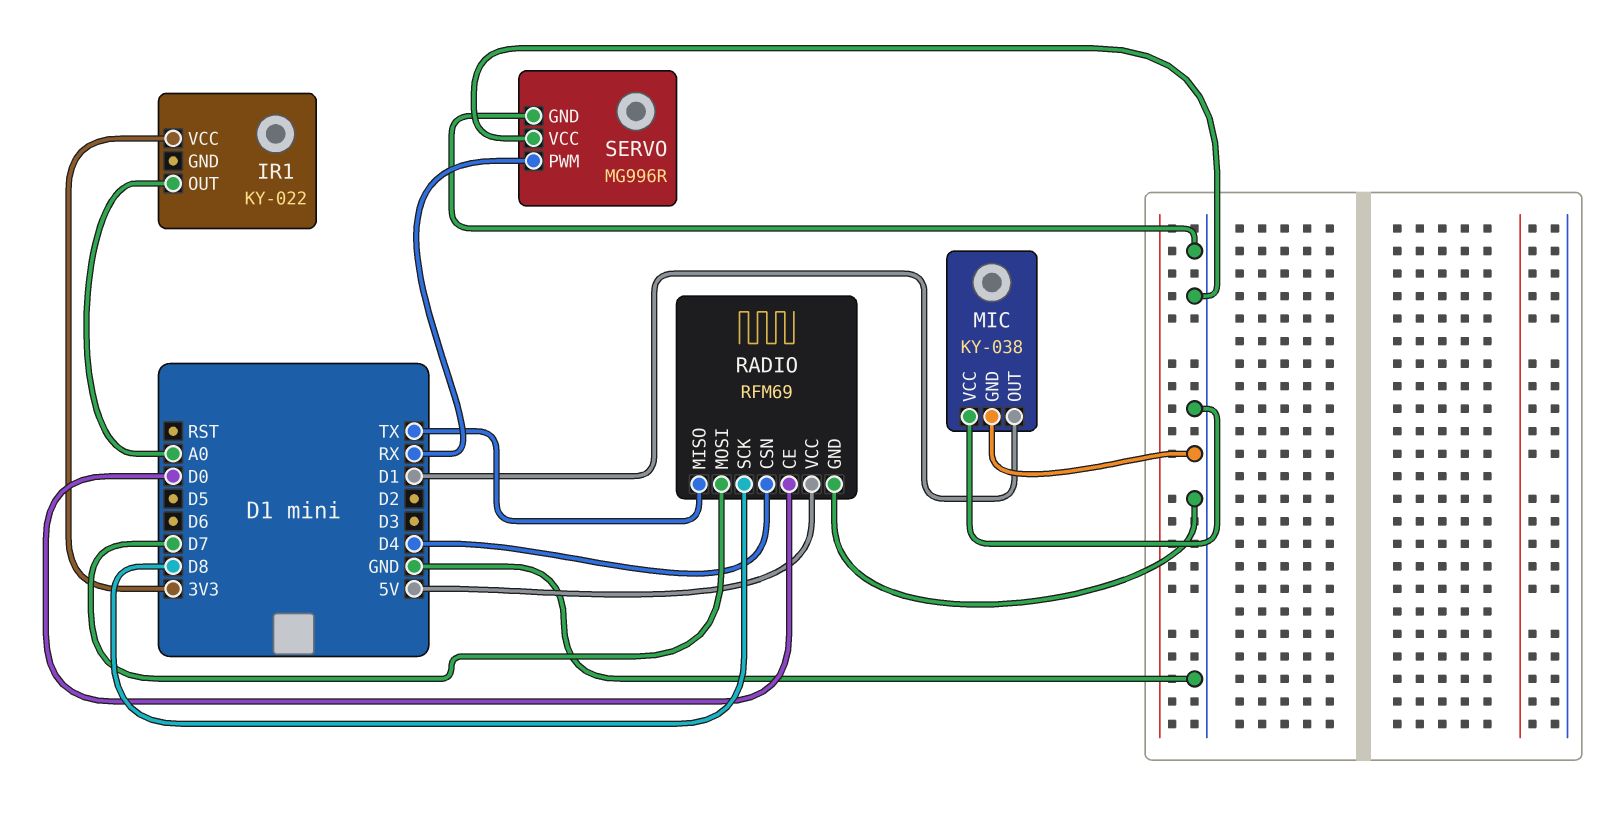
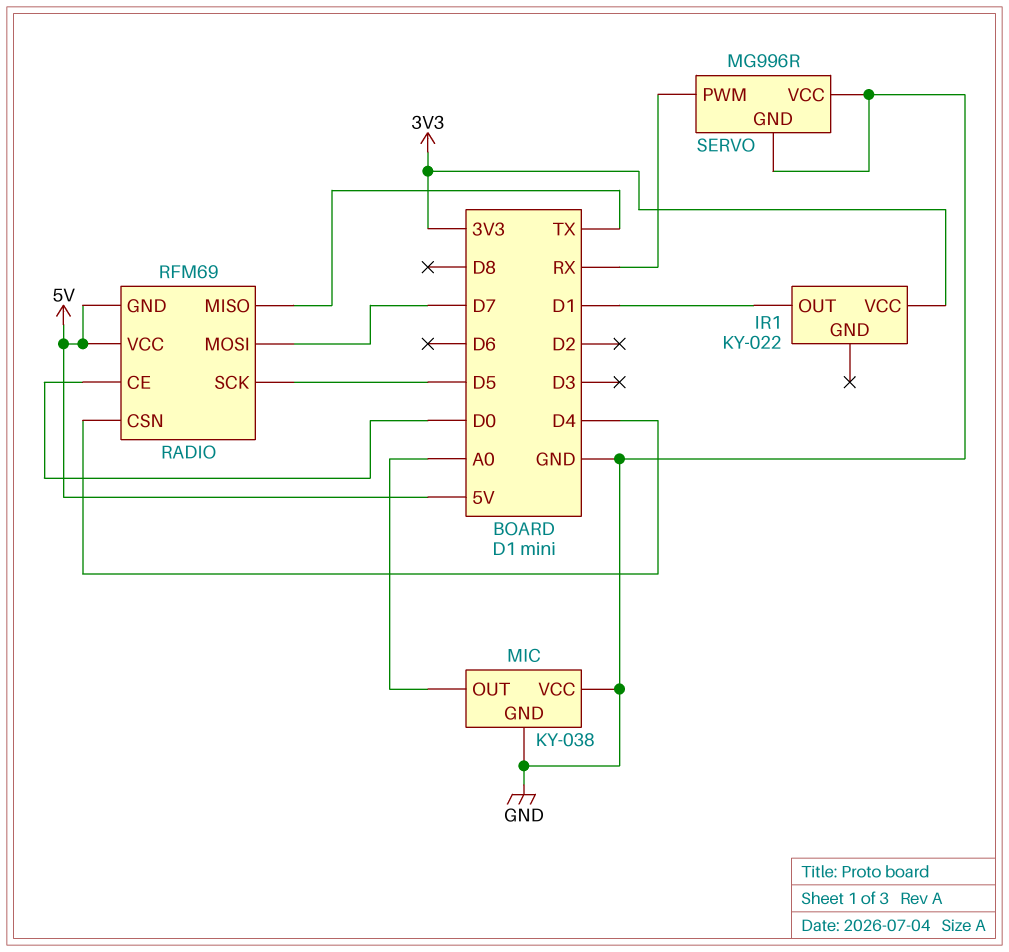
IR1 pin OUT: A0 -> D1
MIC pin OUT: D1 -> A0
RADIO pin GND: GND -> 5V
RADIO pin SCK: D8 -> D5

